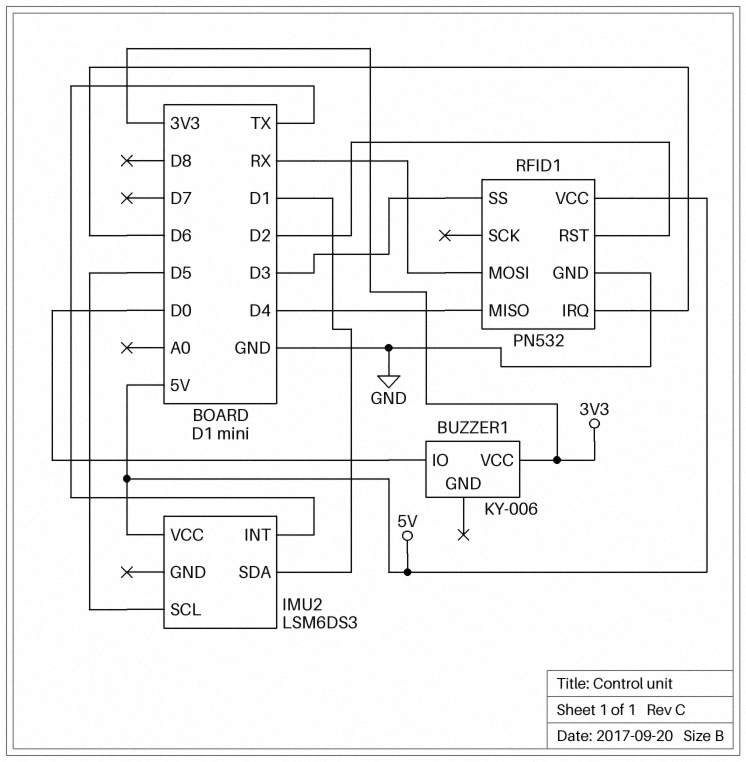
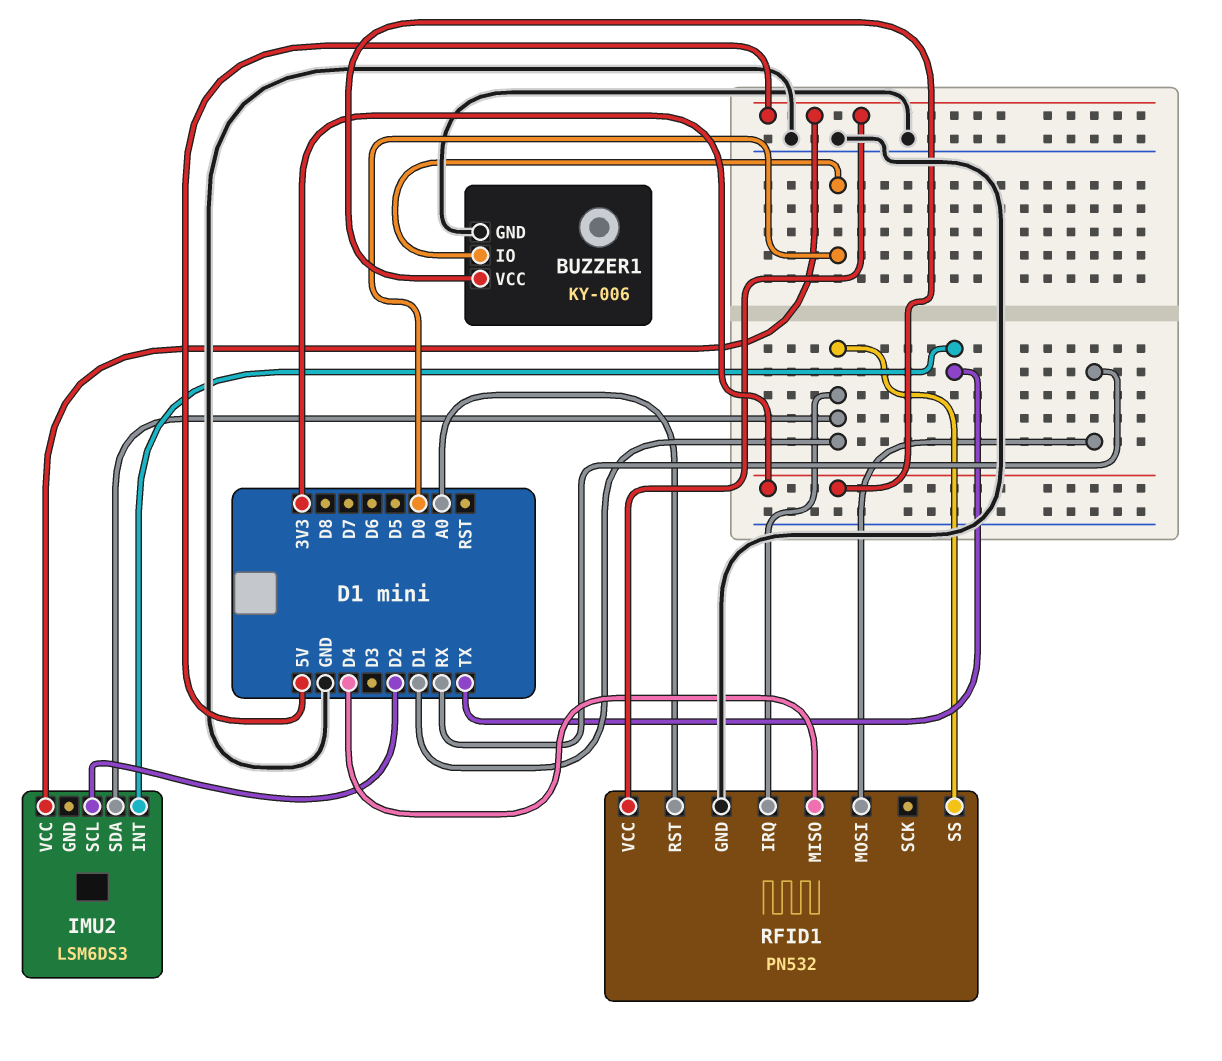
BUZZER1 pin GND: none -> GND
IMU2 pin SCL: D5 -> D2
RFID1 pin IRQ: D6 -> D1
RFID1 pin RST: D2 -> A0
RFID1 pin SS: D3 -> D1

